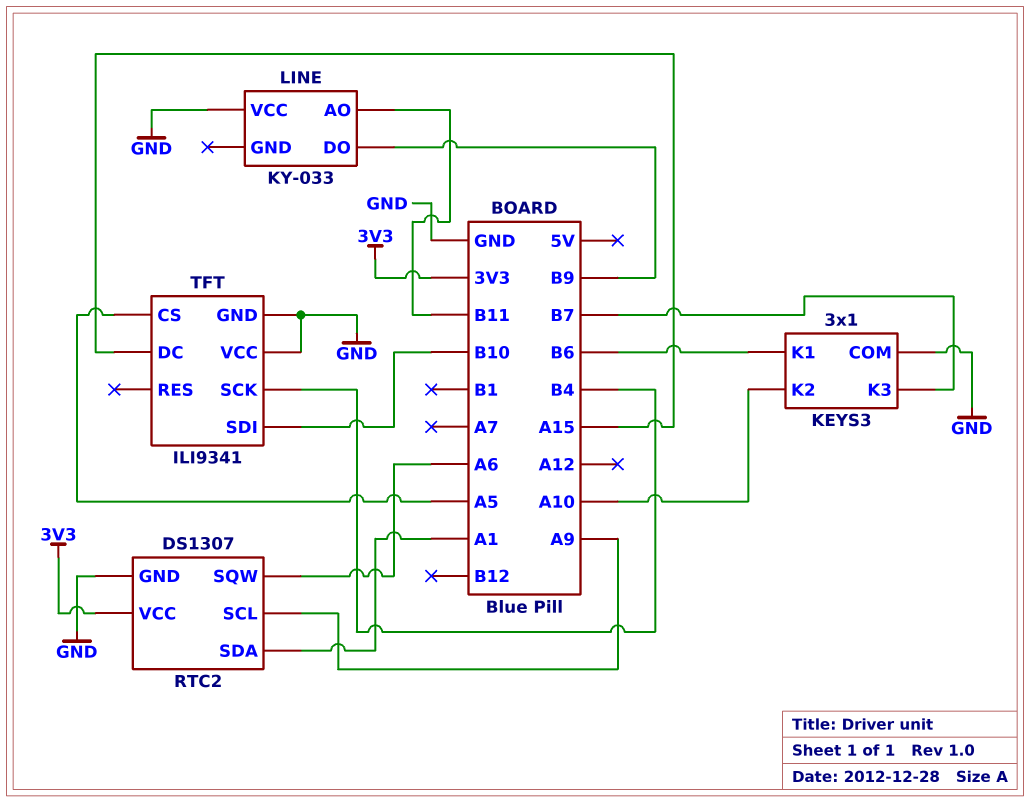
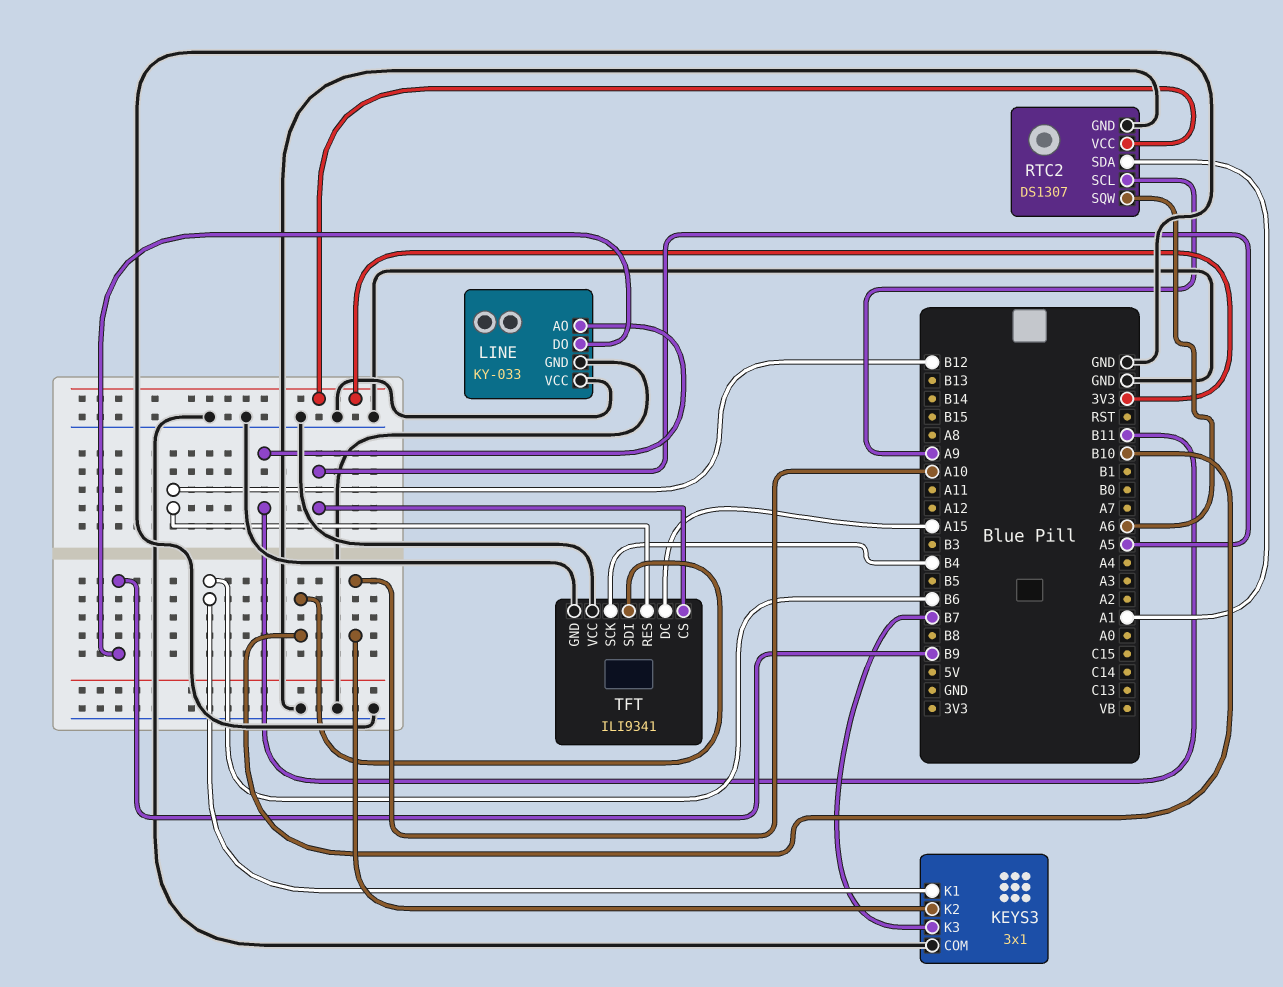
LINE pin GND: none -> GND
TFT pin RES: none -> B12

